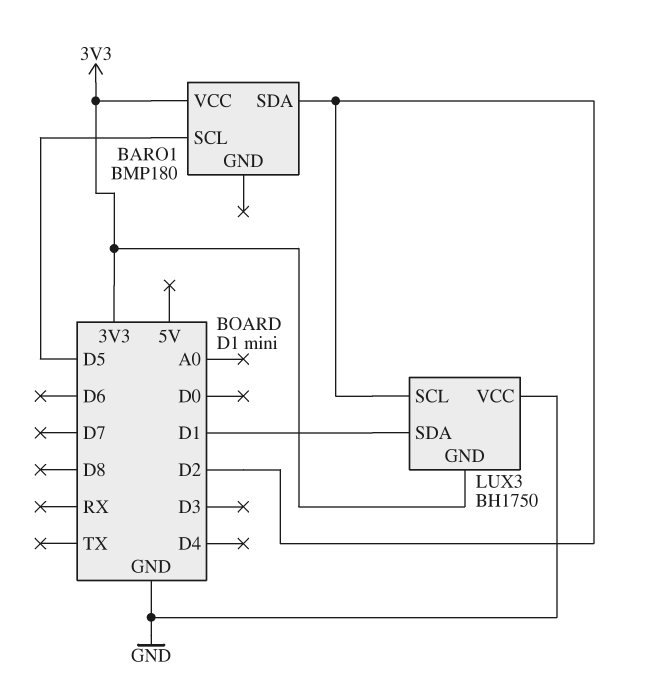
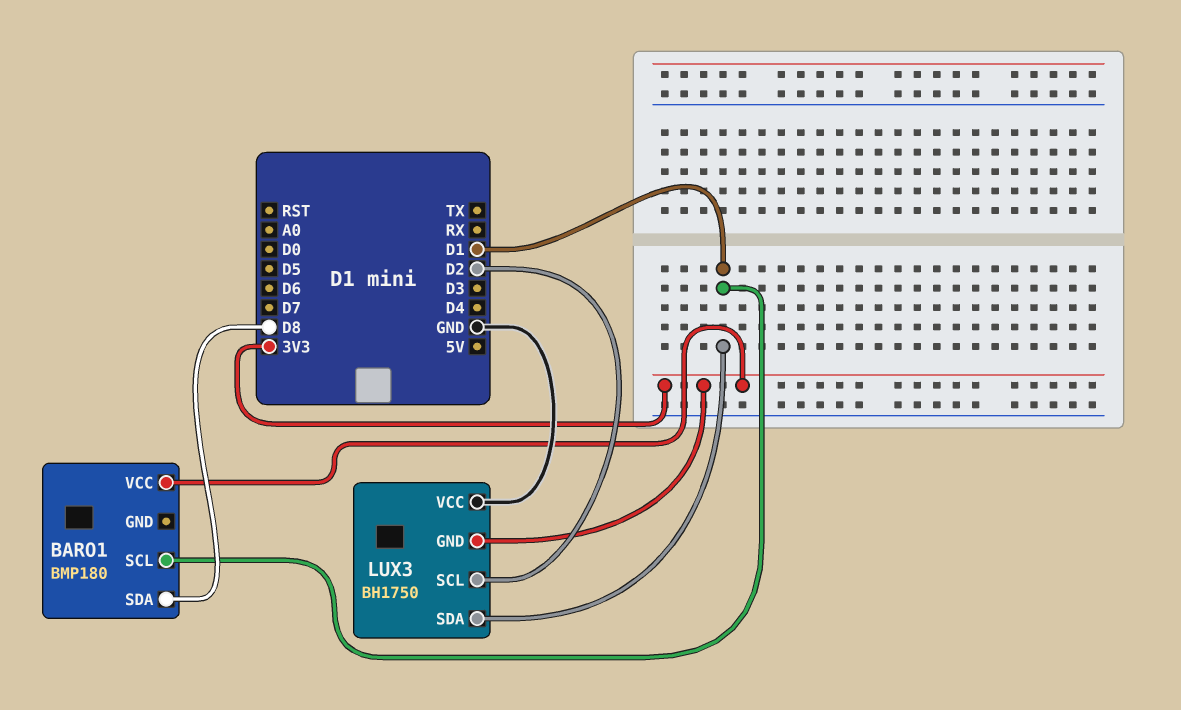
BARO1 pin SCL: D5 -> D1
BARO1 pin SDA: D2 -> D8

